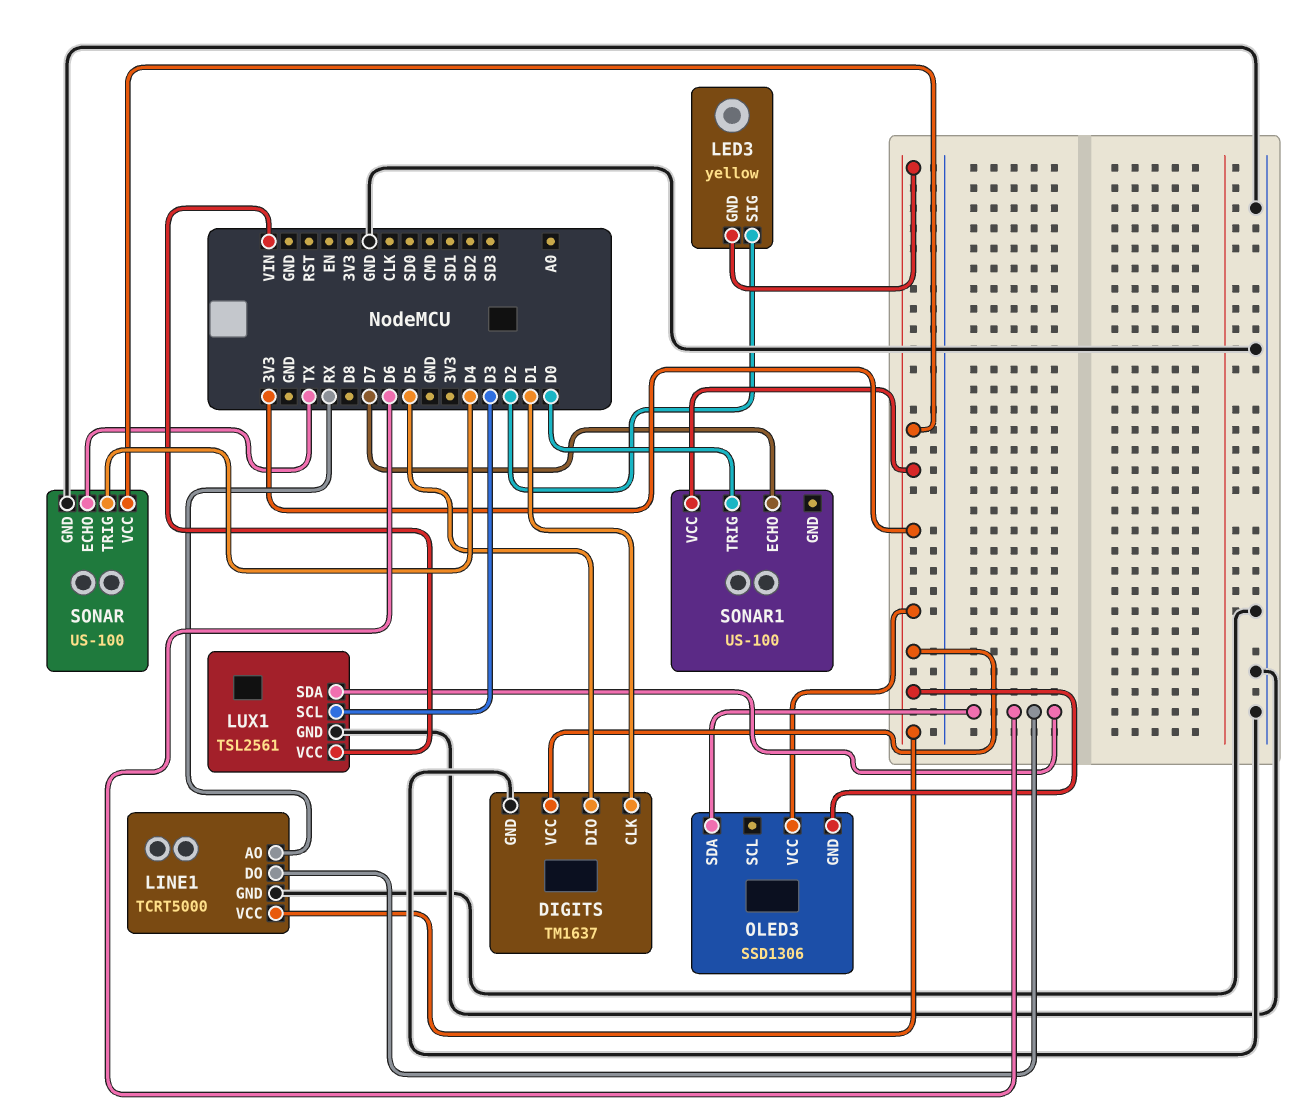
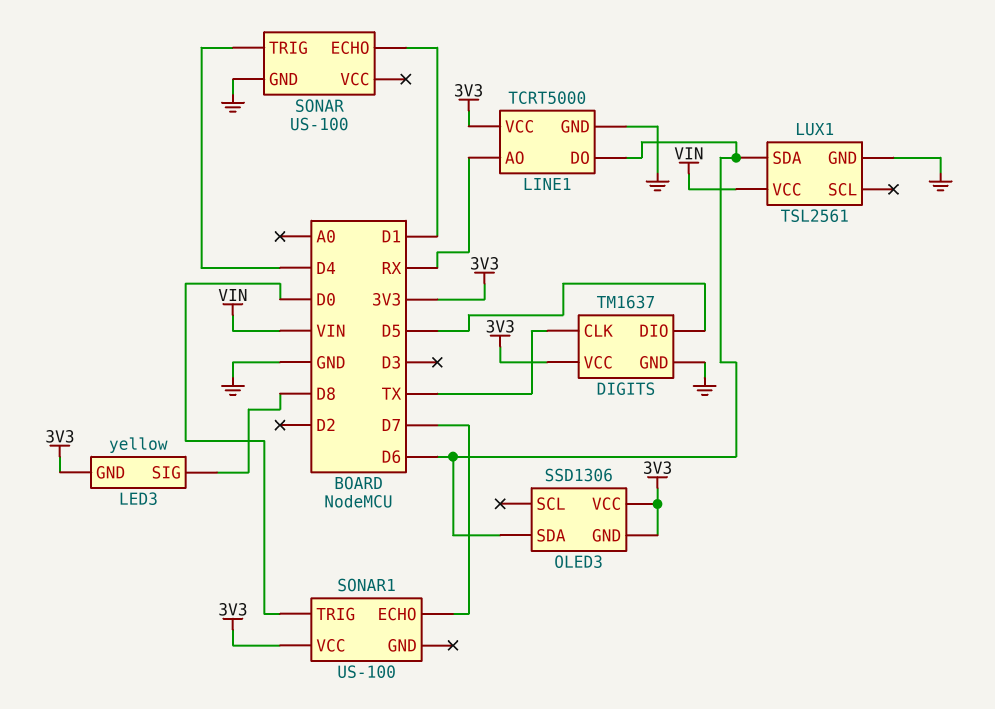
DIGITS pin CLK: D1 -> TX
LED3 pin SIG: D2 -> D8
LUX1 pin SCL: D3 -> none
SONAR pin ECHO: TX -> D1
SONAR pin VCC: 3V3 -> none

